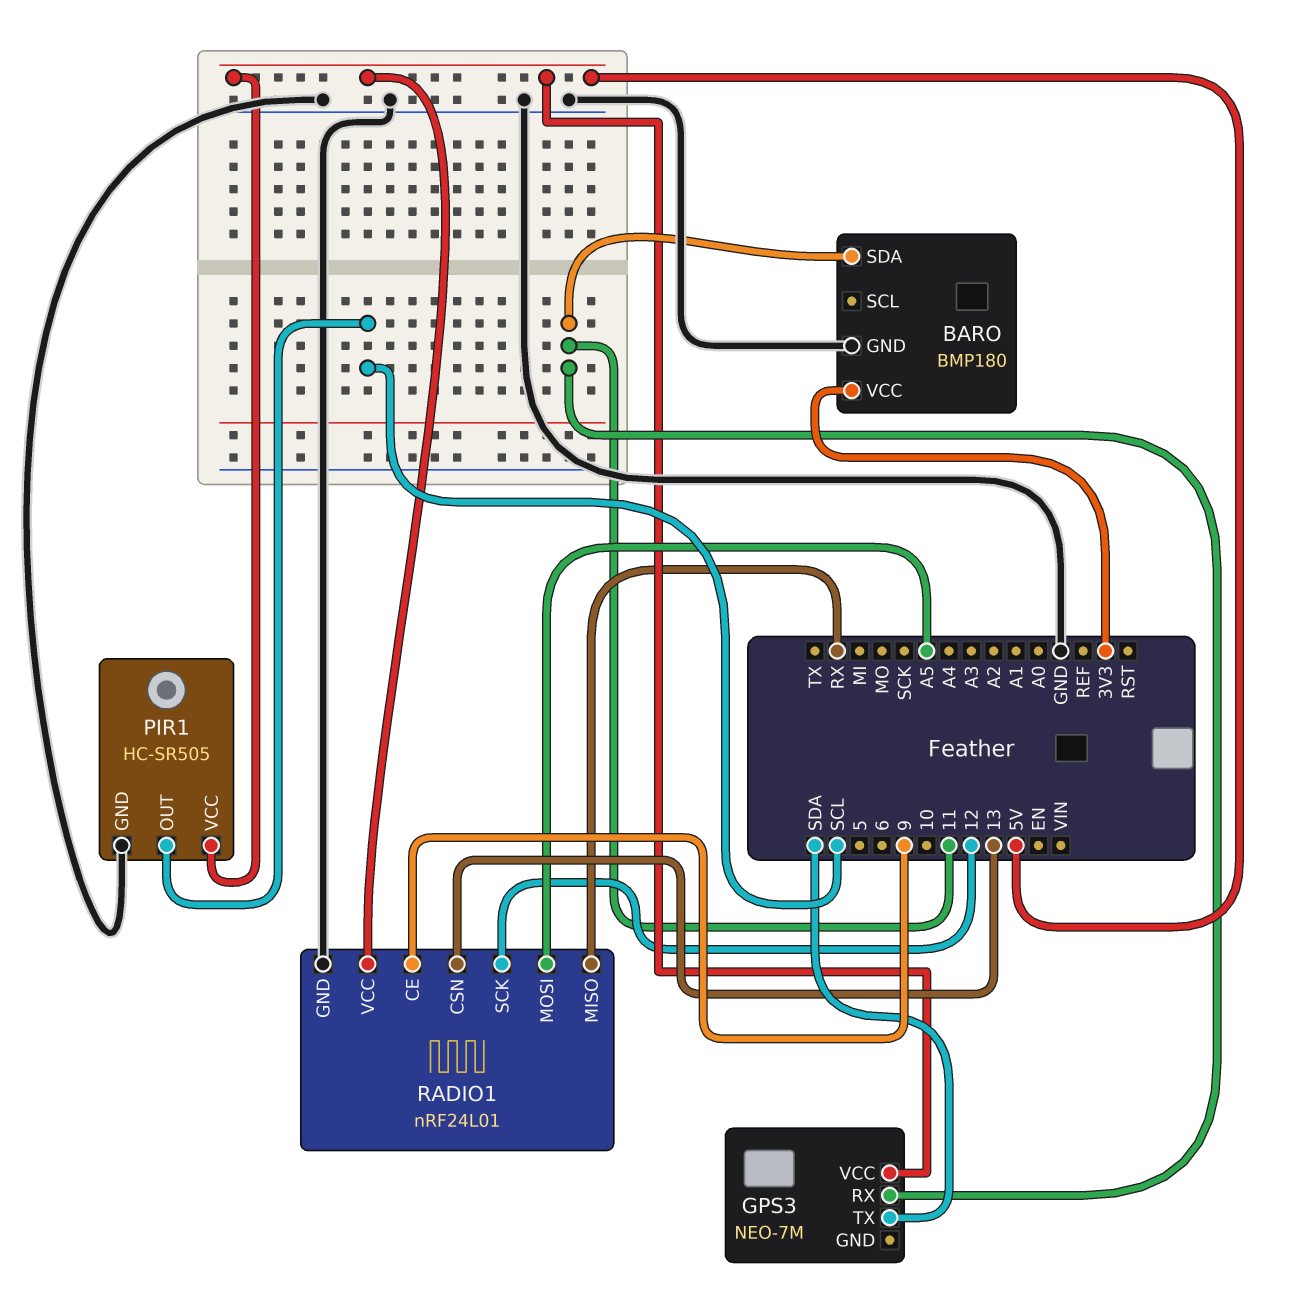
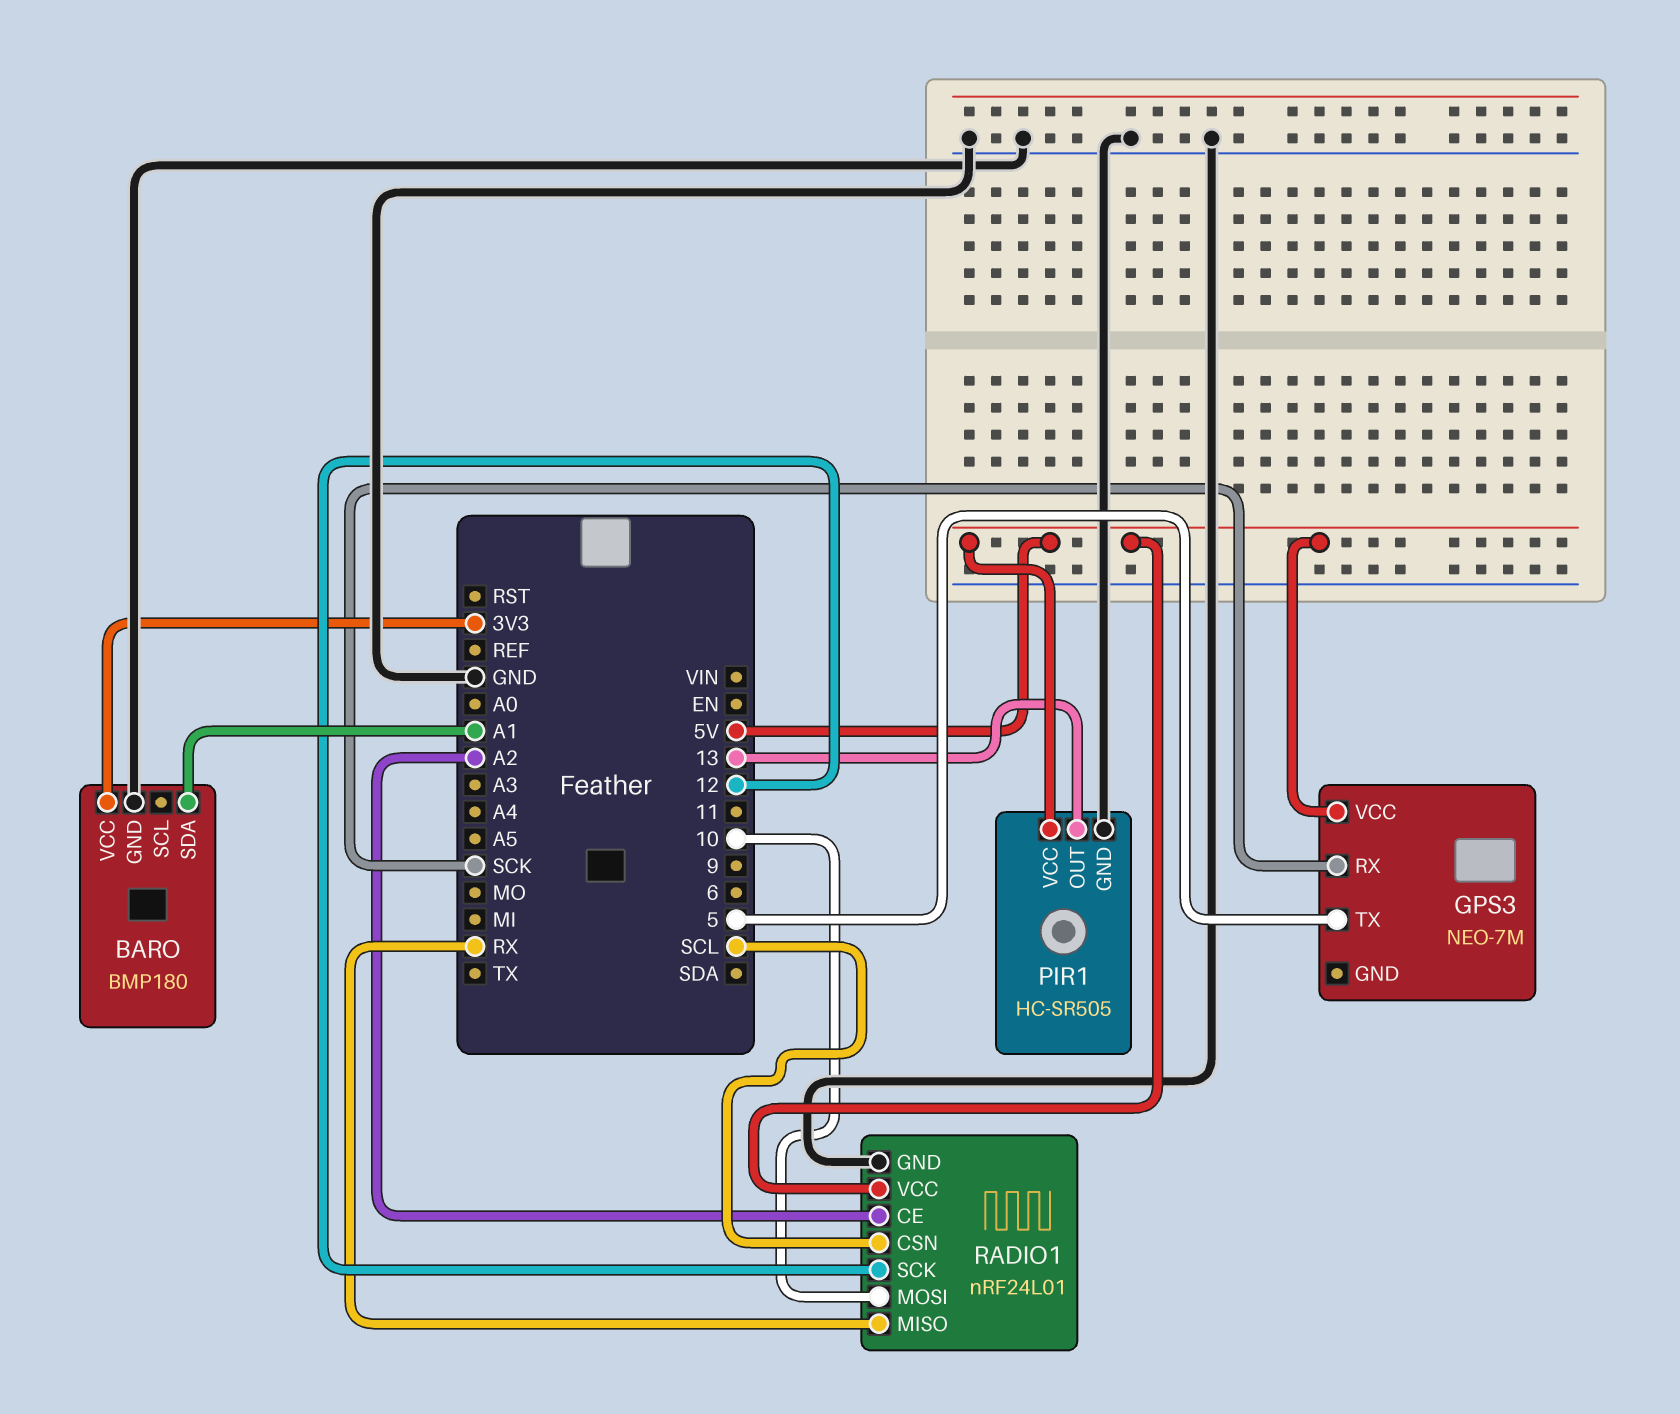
BARO pin SDA: 11 -> A1
GPS3 pin RX: 11 -> SCK
GPS3 pin TX: SDA -> 5
PIR1 pin OUT: SCL -> 13
RADIO1 pin CE: 9 -> A2
RADIO1 pin CSN: 13 -> SCL
RADIO1 pin MOSI: A5 -> 10

